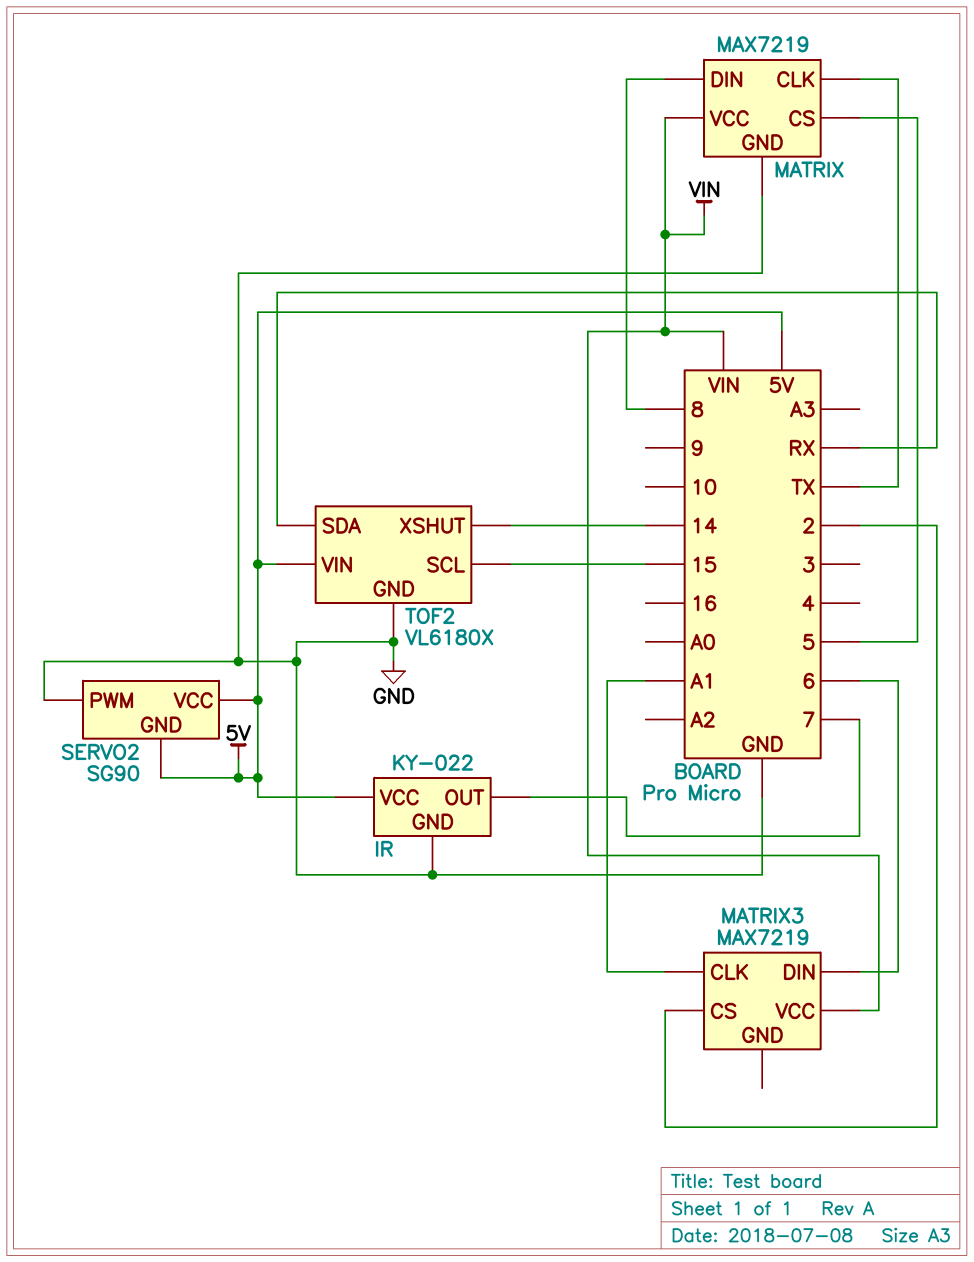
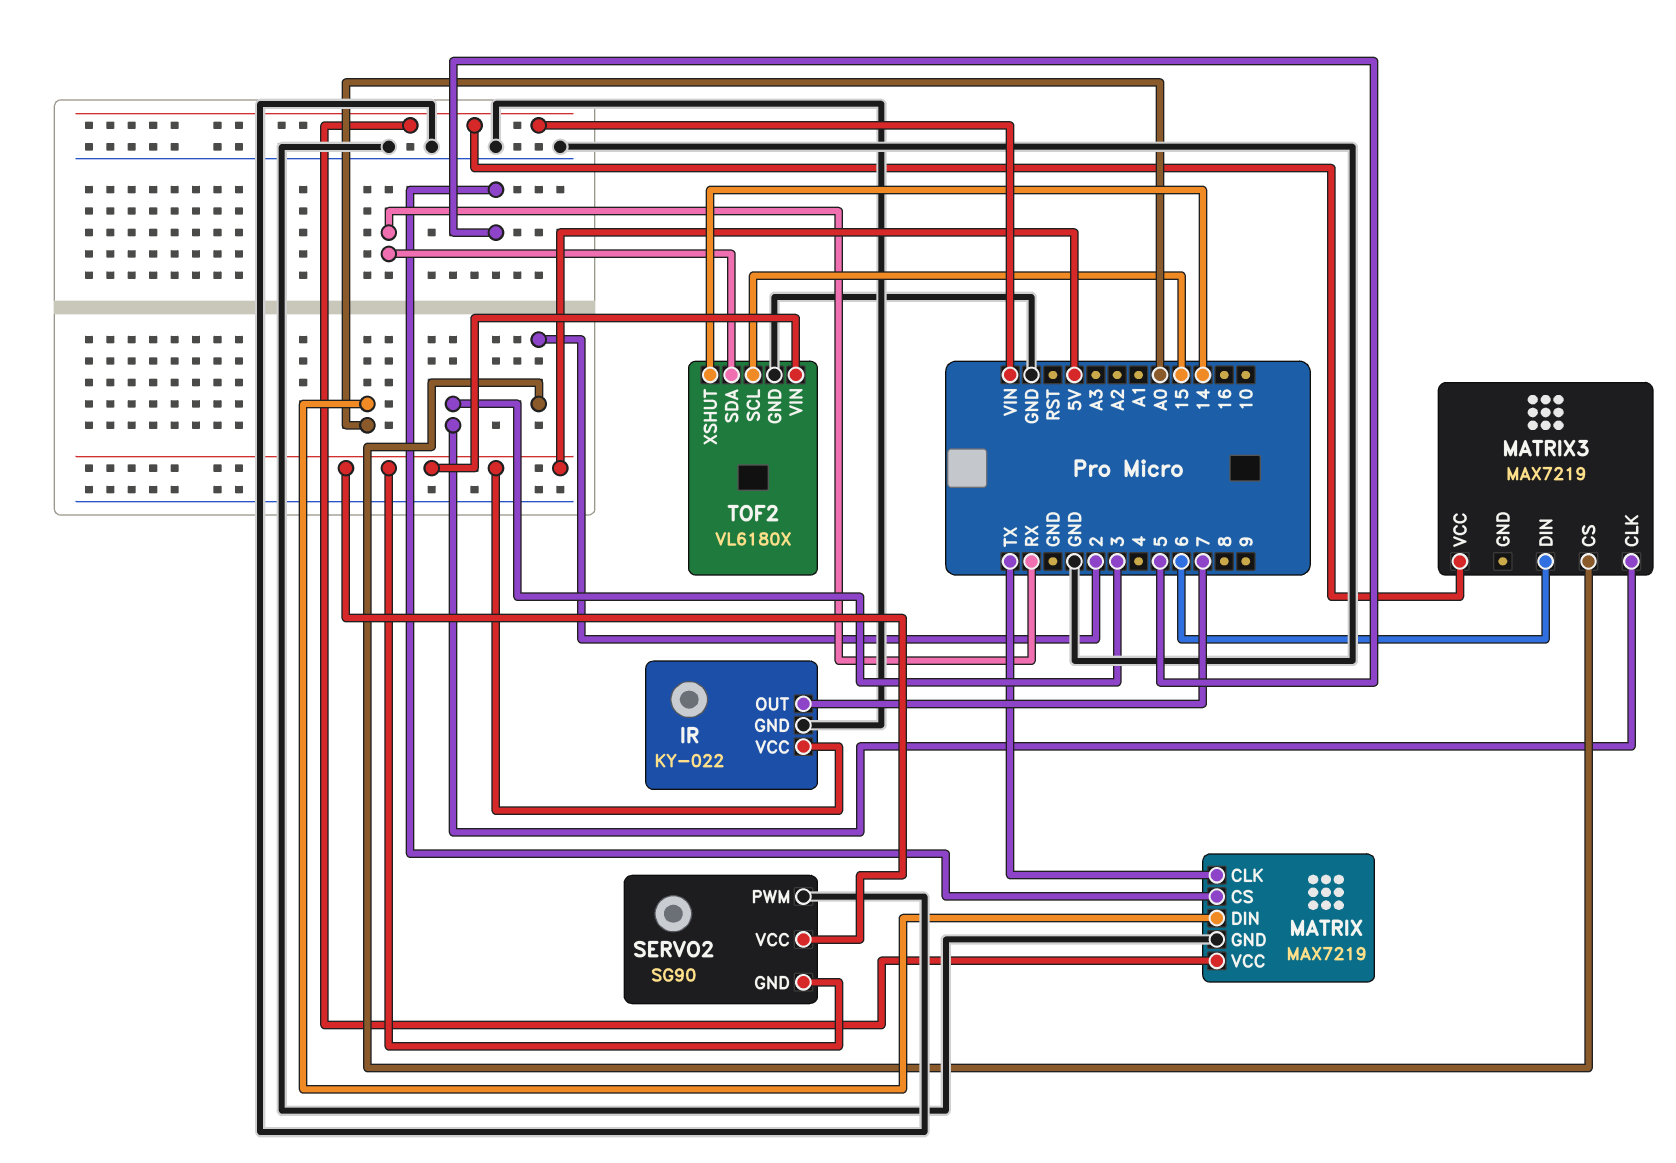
MATRIX pin DIN: 8 -> A0
MATRIX3 pin CLK: A1 -> 3

